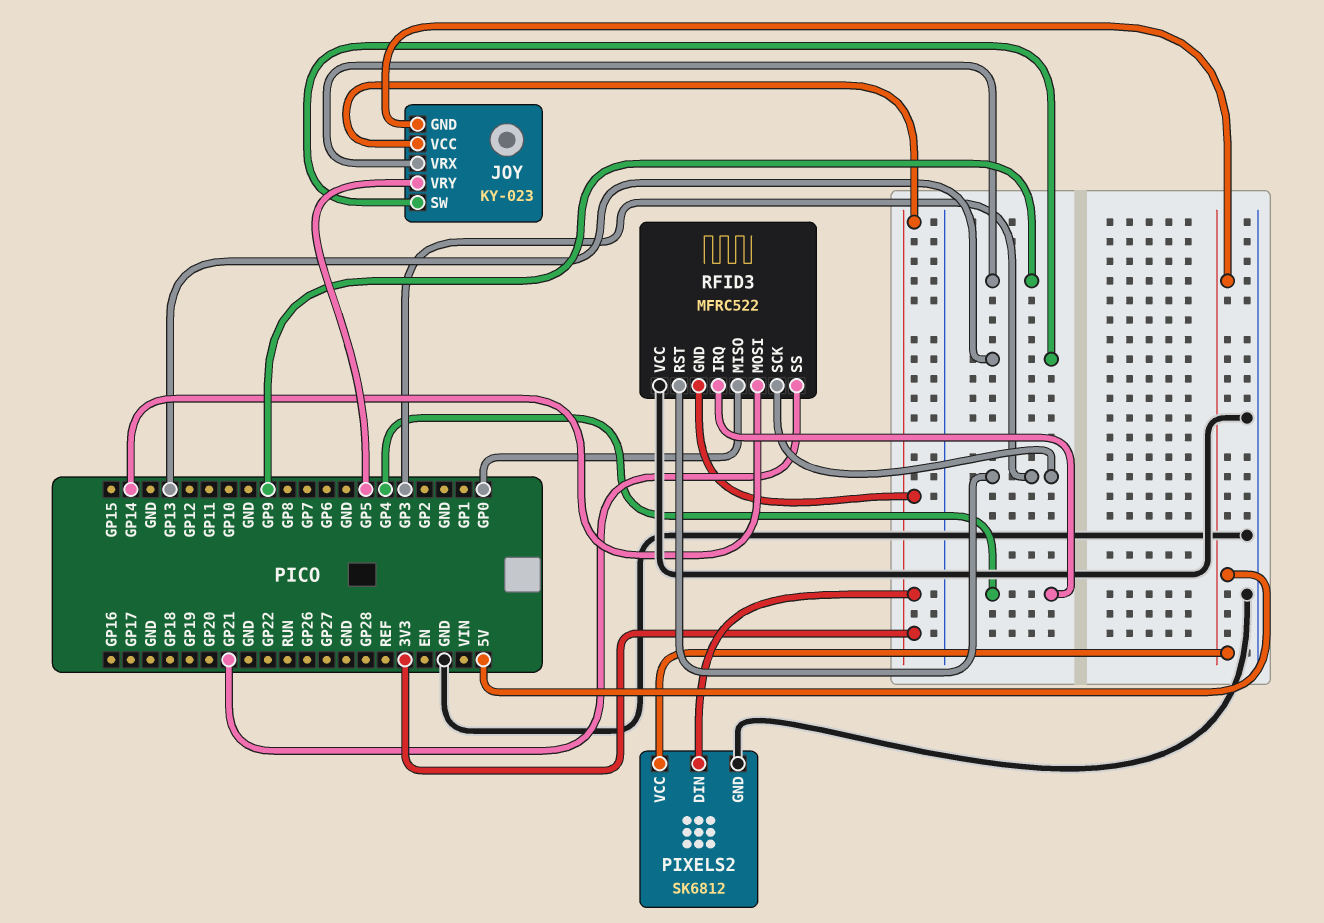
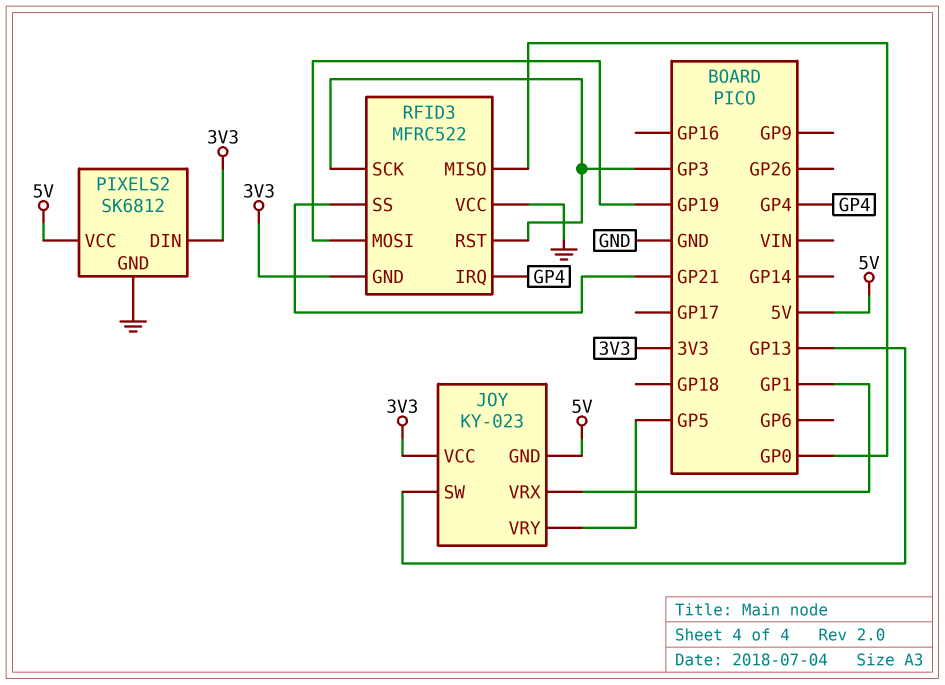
JOY pin VRX: GP9 -> GP1
RFID3 pin MOSI: GP14 -> GP19

